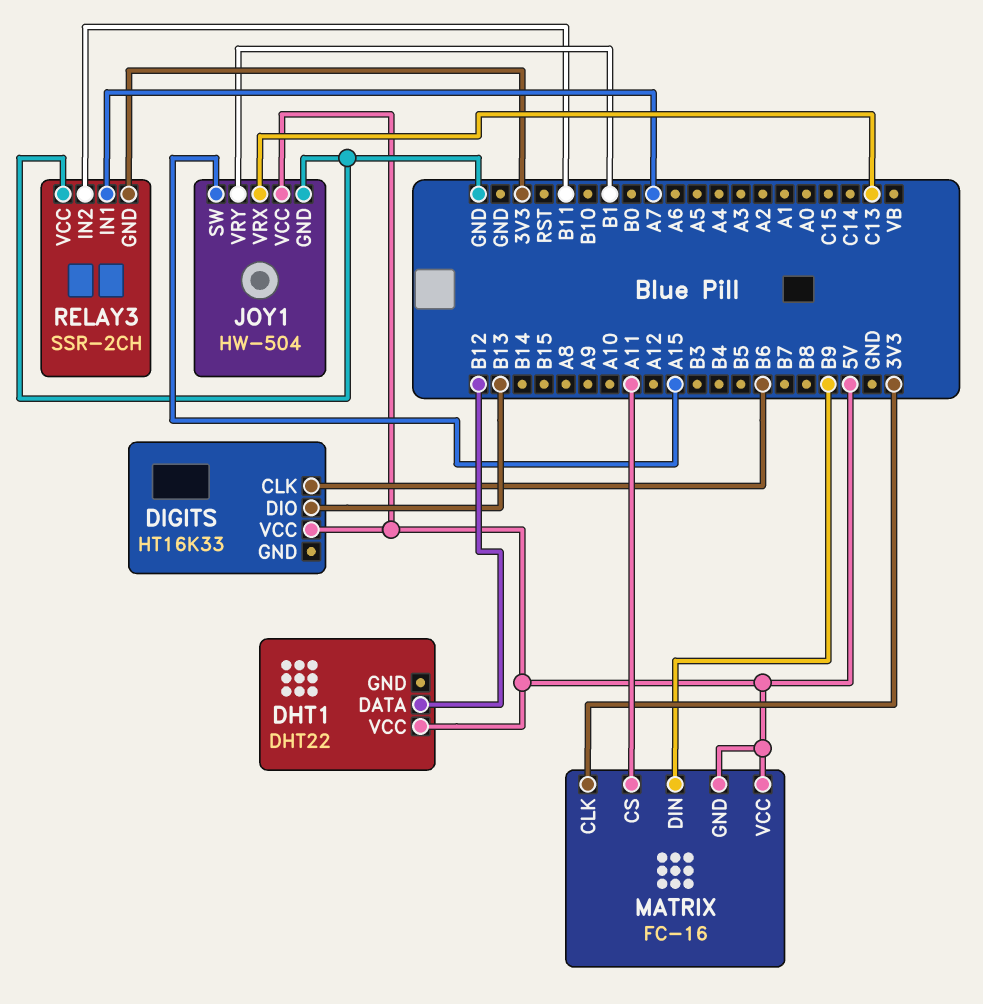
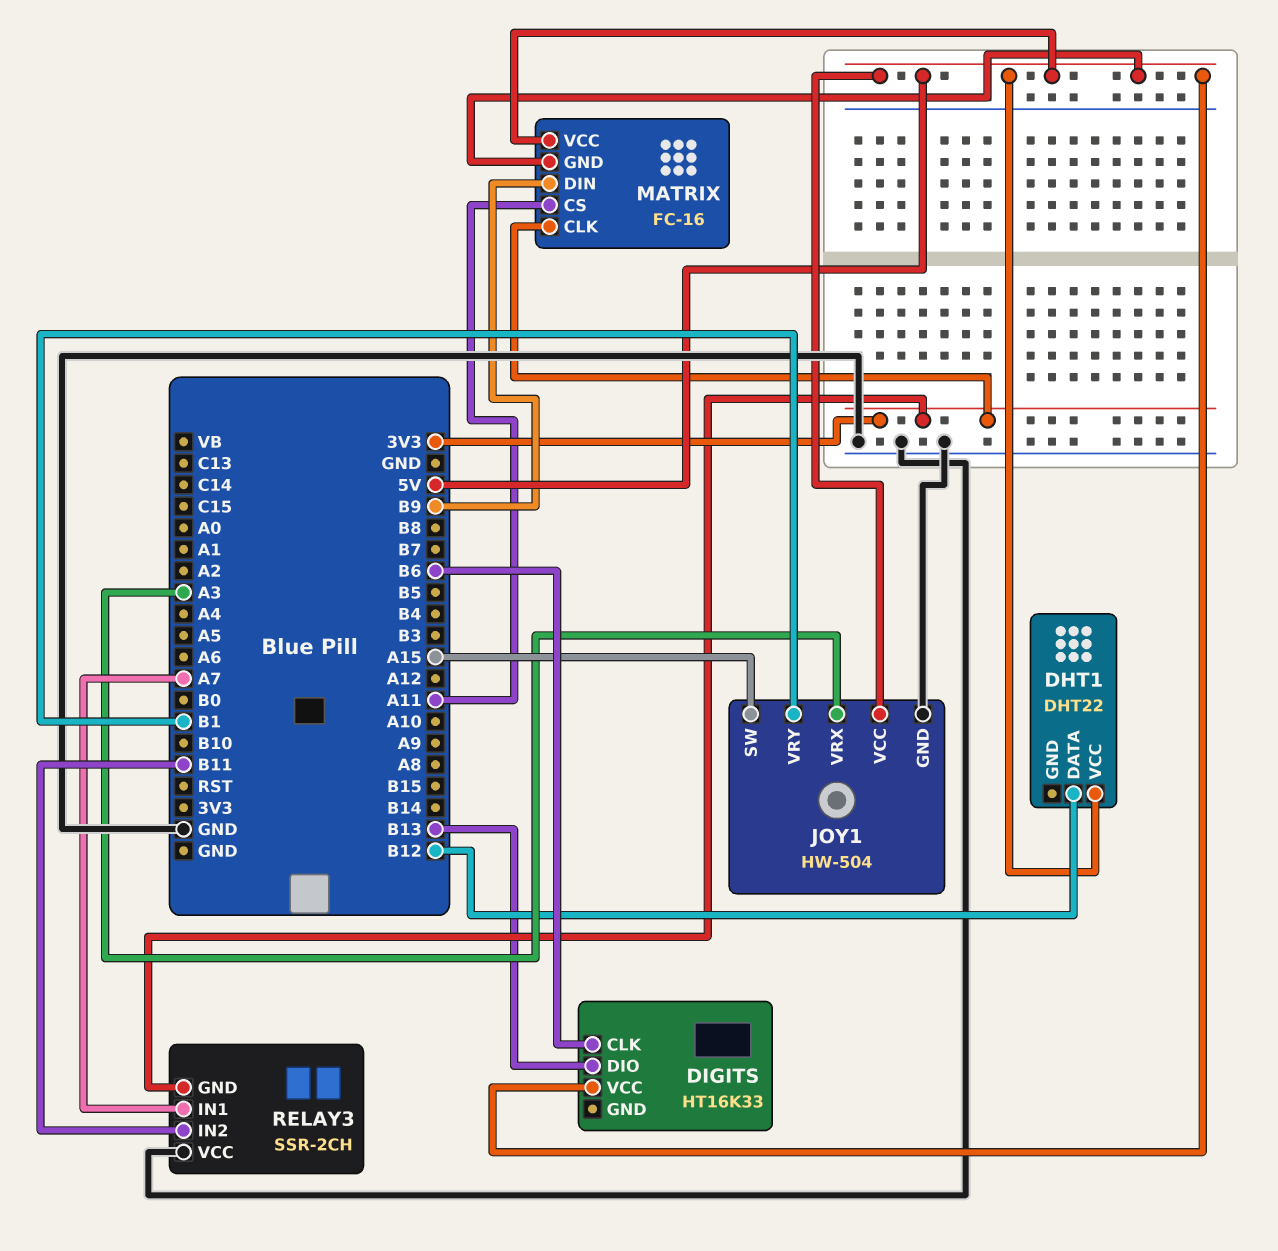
JOY1 pin VRX: C13 -> A3

